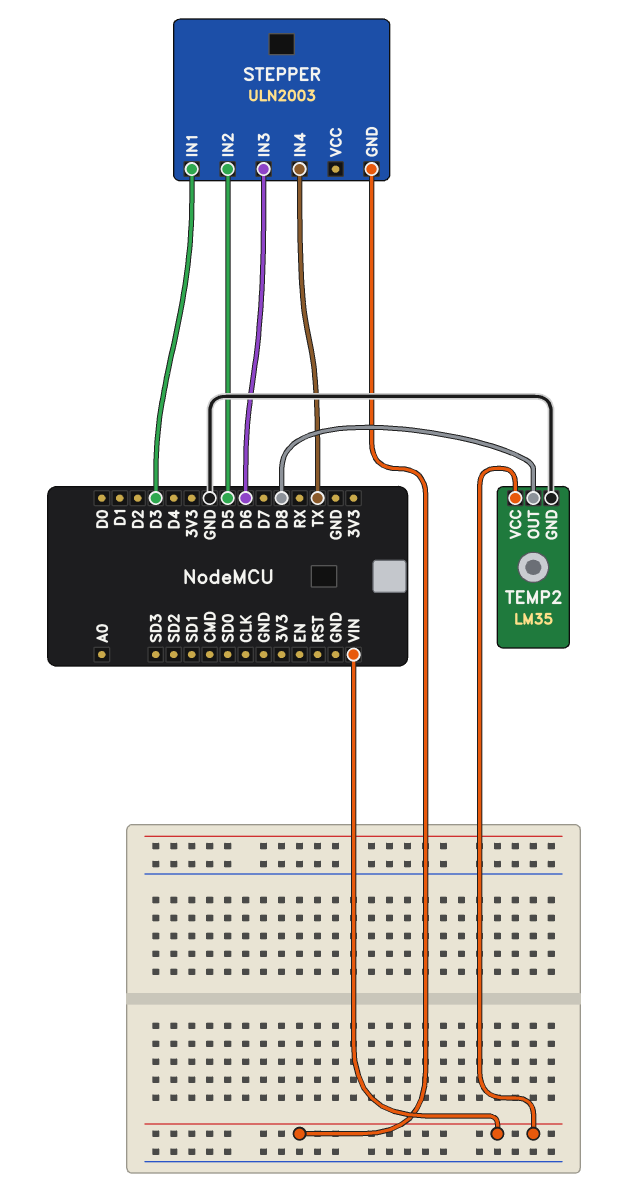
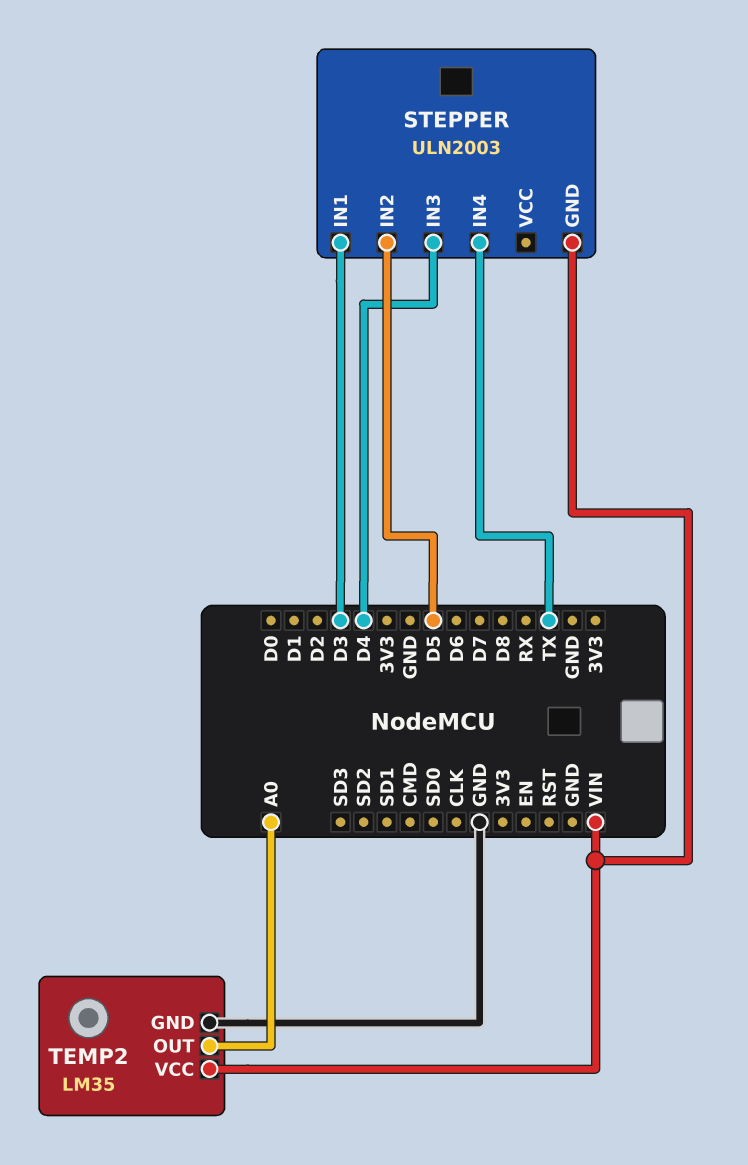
STEPPER pin IN3: D6 -> D4
TEMP2 pin OUT: D8 -> A0

